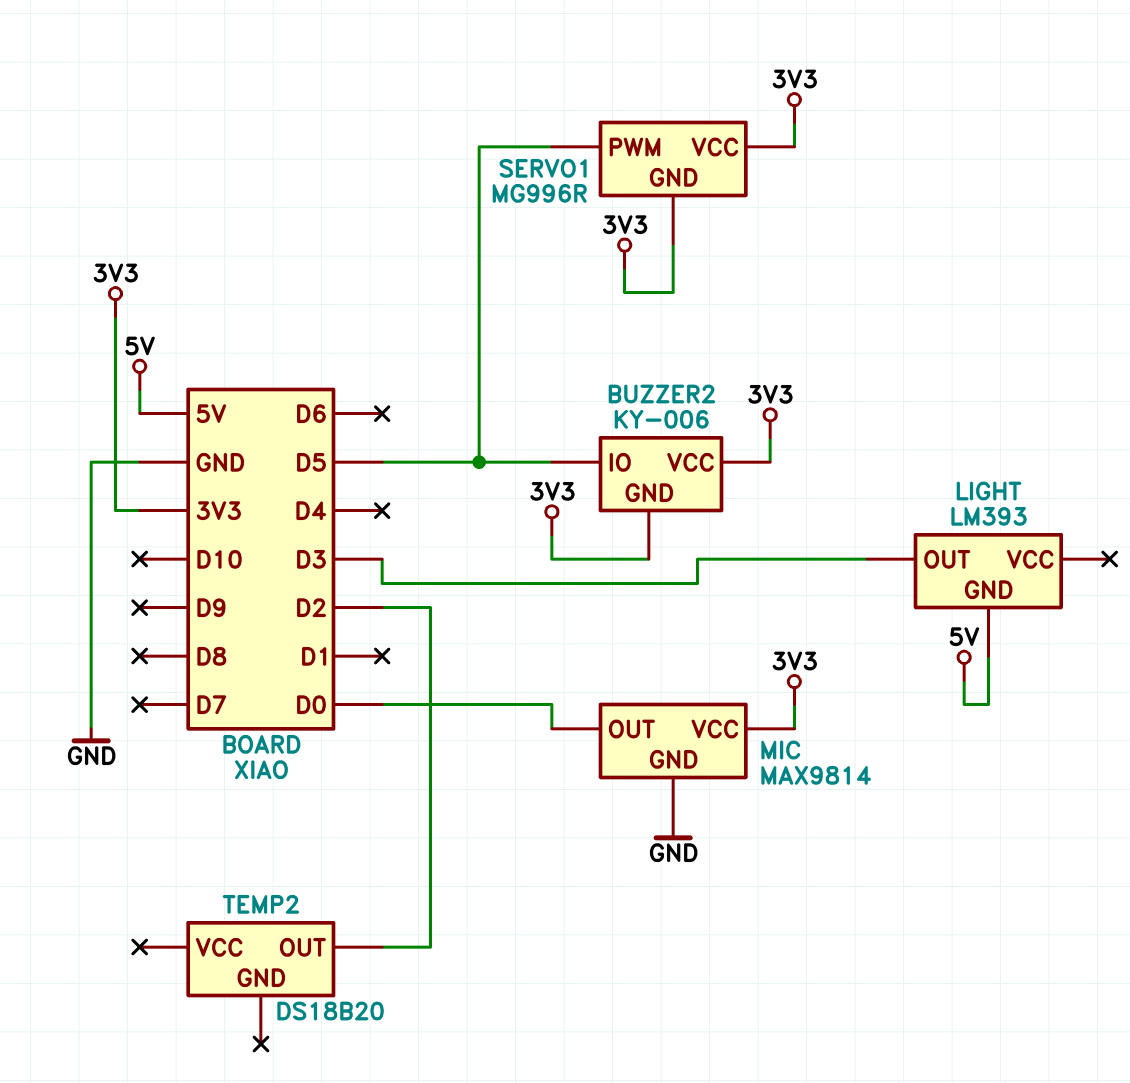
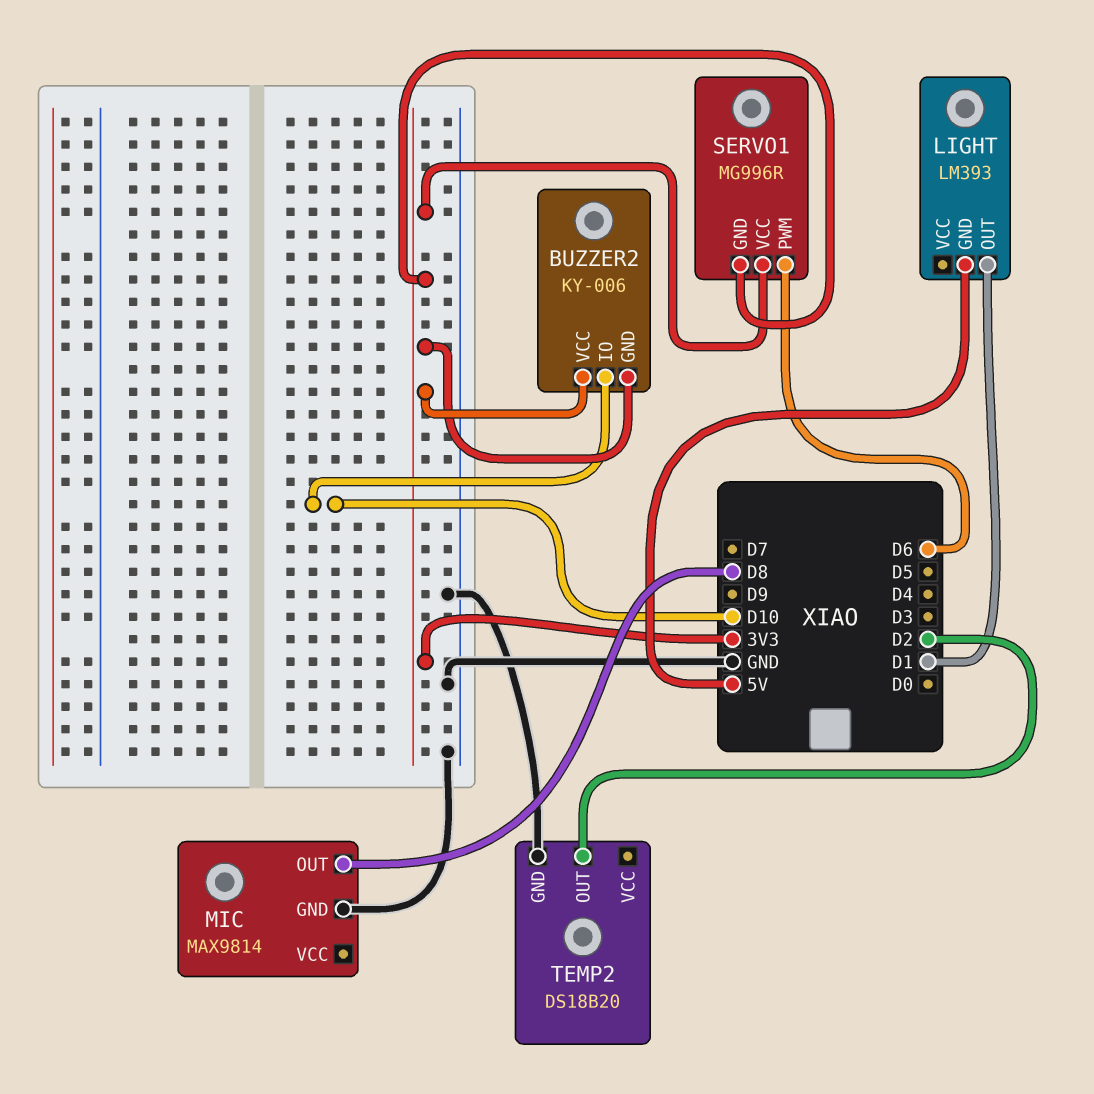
BUZZER2 pin IO: D5 -> D10
LIGHT pin OUT: D3 -> D1
MIC pin OUT: D0 -> D8
MIC pin VCC: 3V3 -> none
SERVO1 pin PWM: D5 -> D6
TEMP2 pin GND: none -> GND

